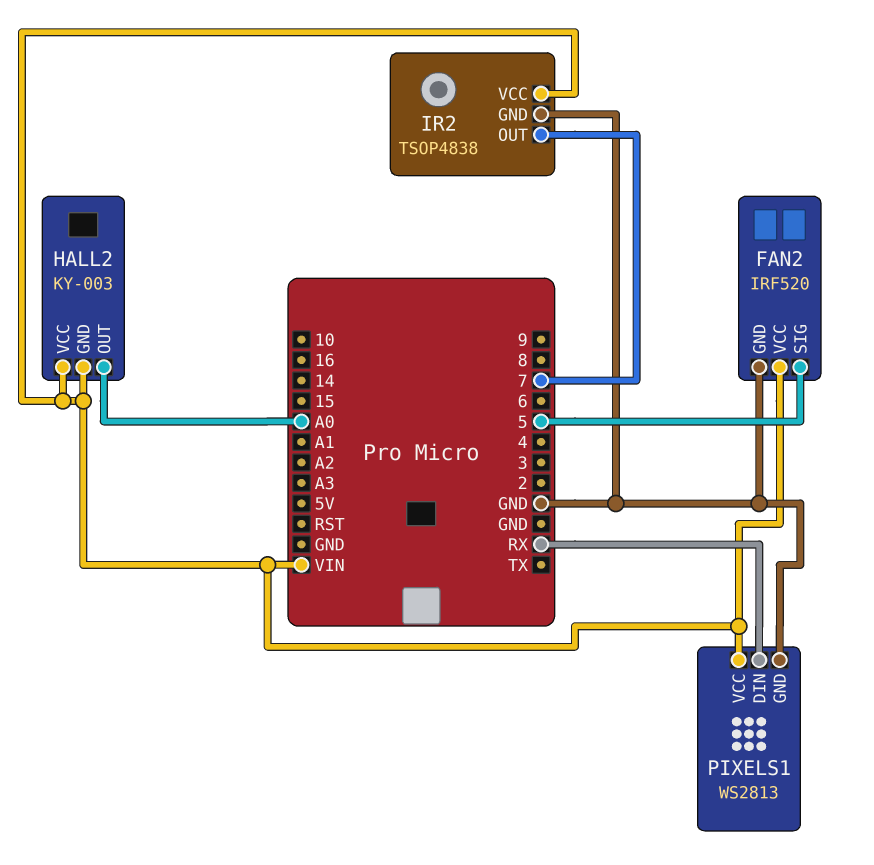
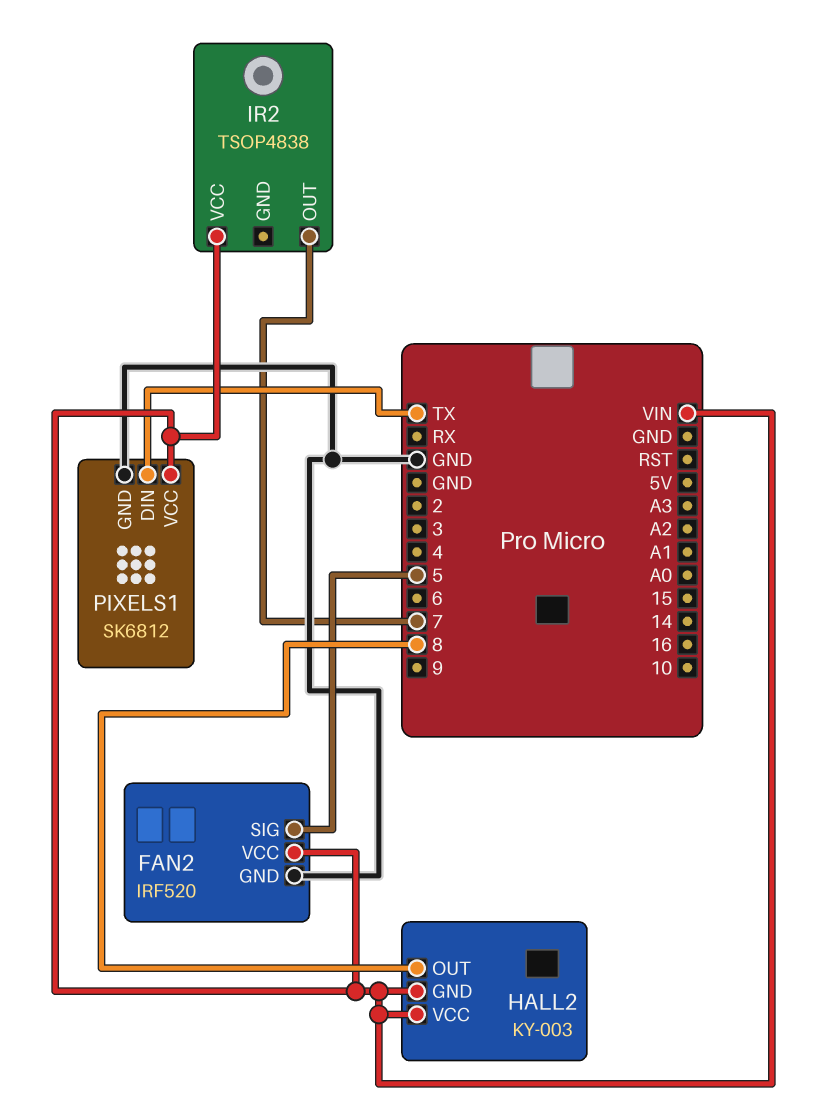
HALL2 pin OUT: A0 -> 8
IR2 pin GND: GND -> none
PIXELS1: WS2813 -> SK6812
PIXELS1 pin DIN: RX -> TX

